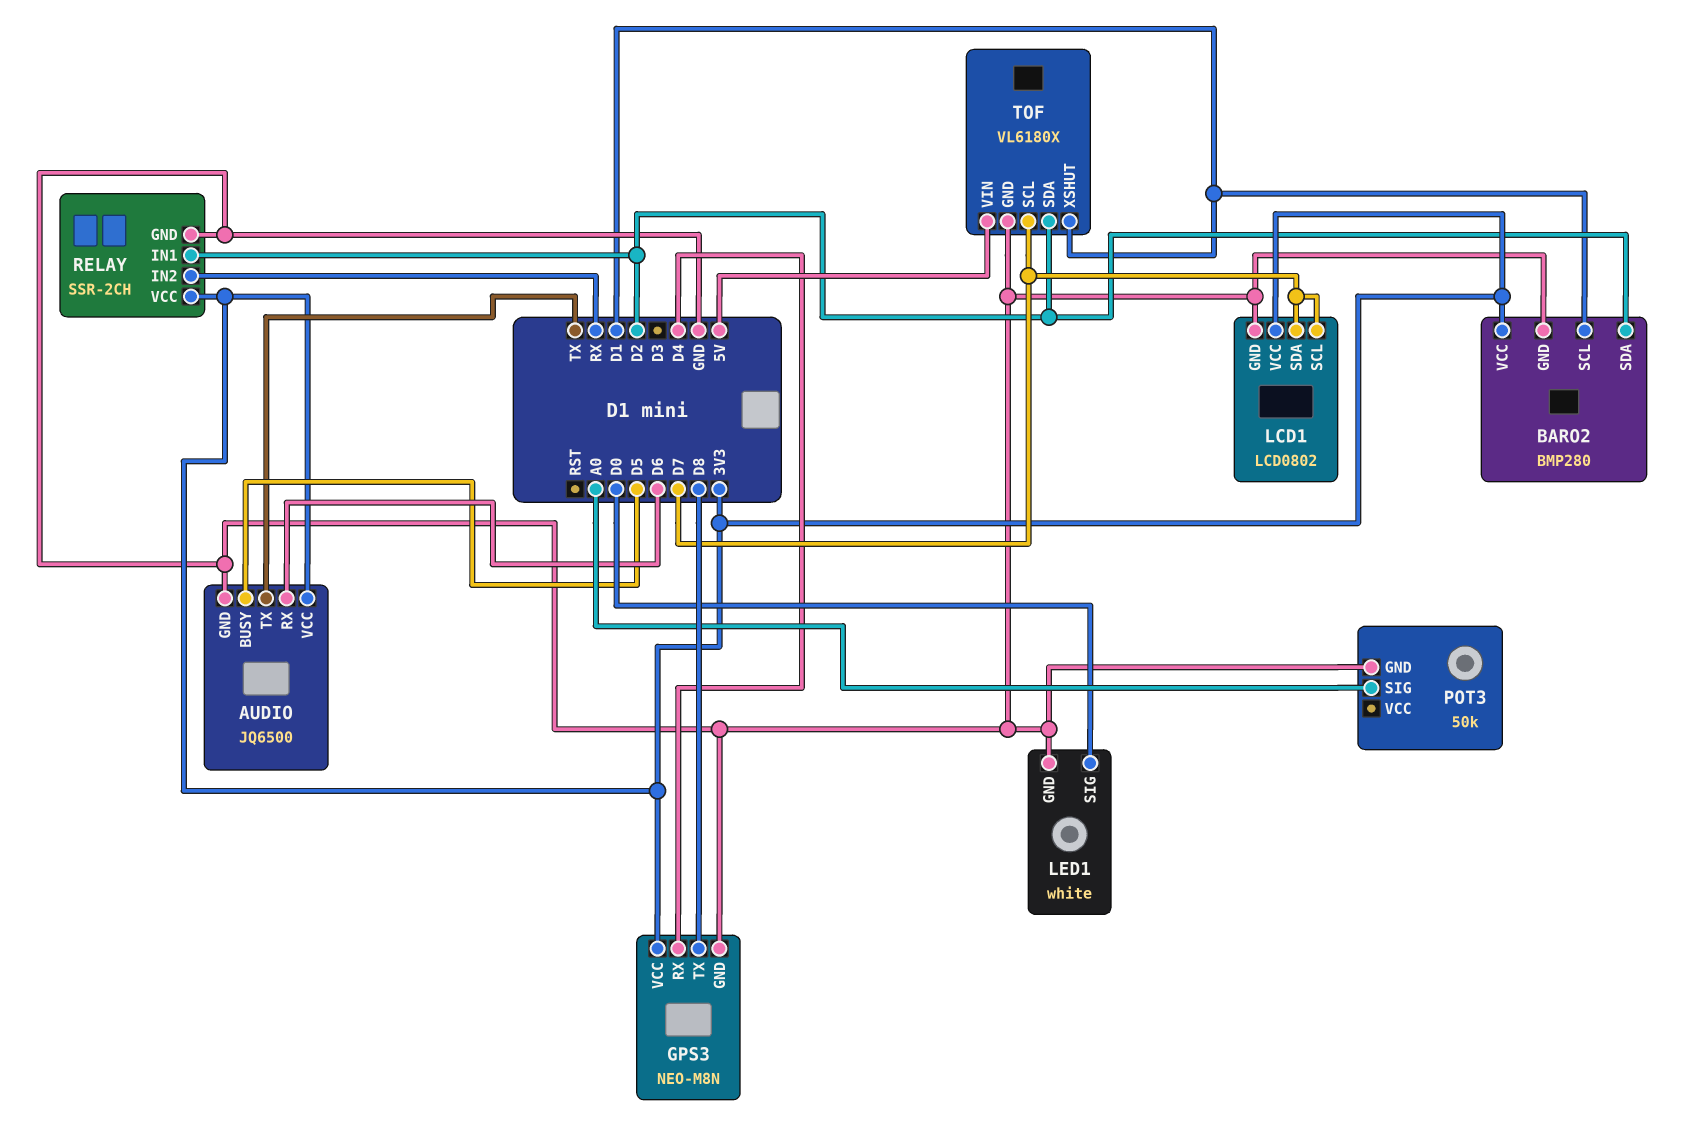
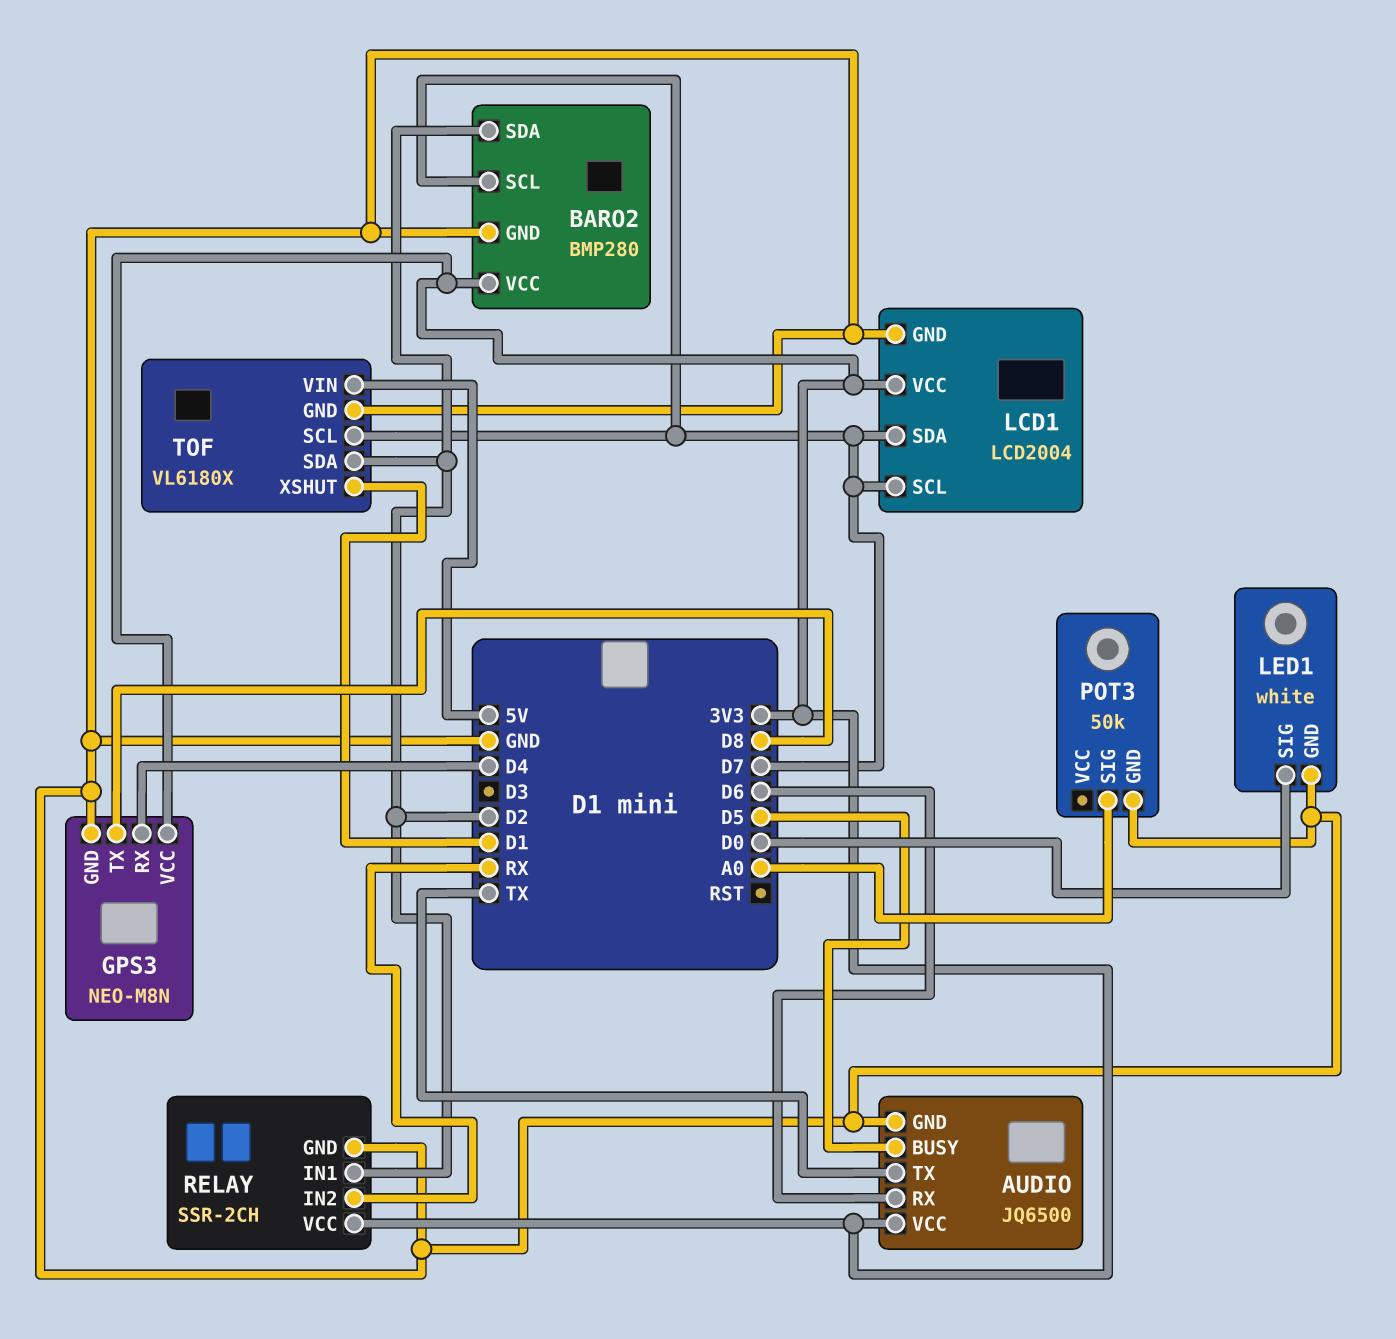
BARO2 pin SCL: D1 -> D7
LCD1: LCD0802 -> LCD2004

